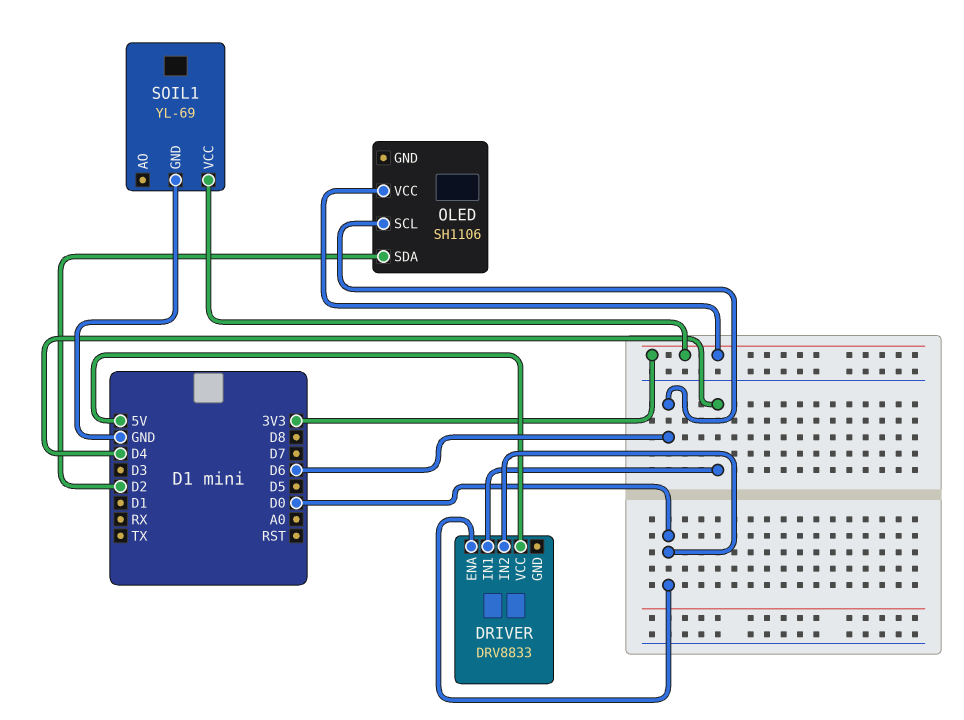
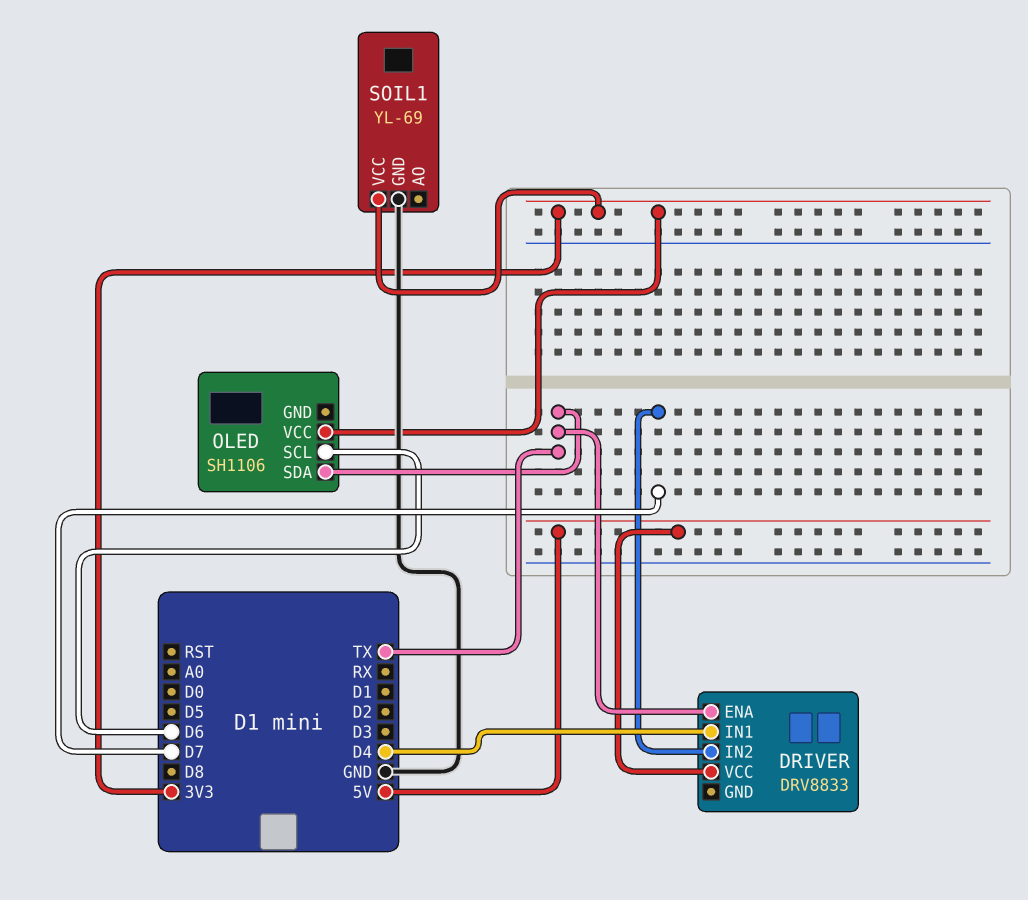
DRIVER pin ENA: D0 -> TX
DRIVER pin IN2: D0 -> D7
OLED pin SDA: D2 -> TX

